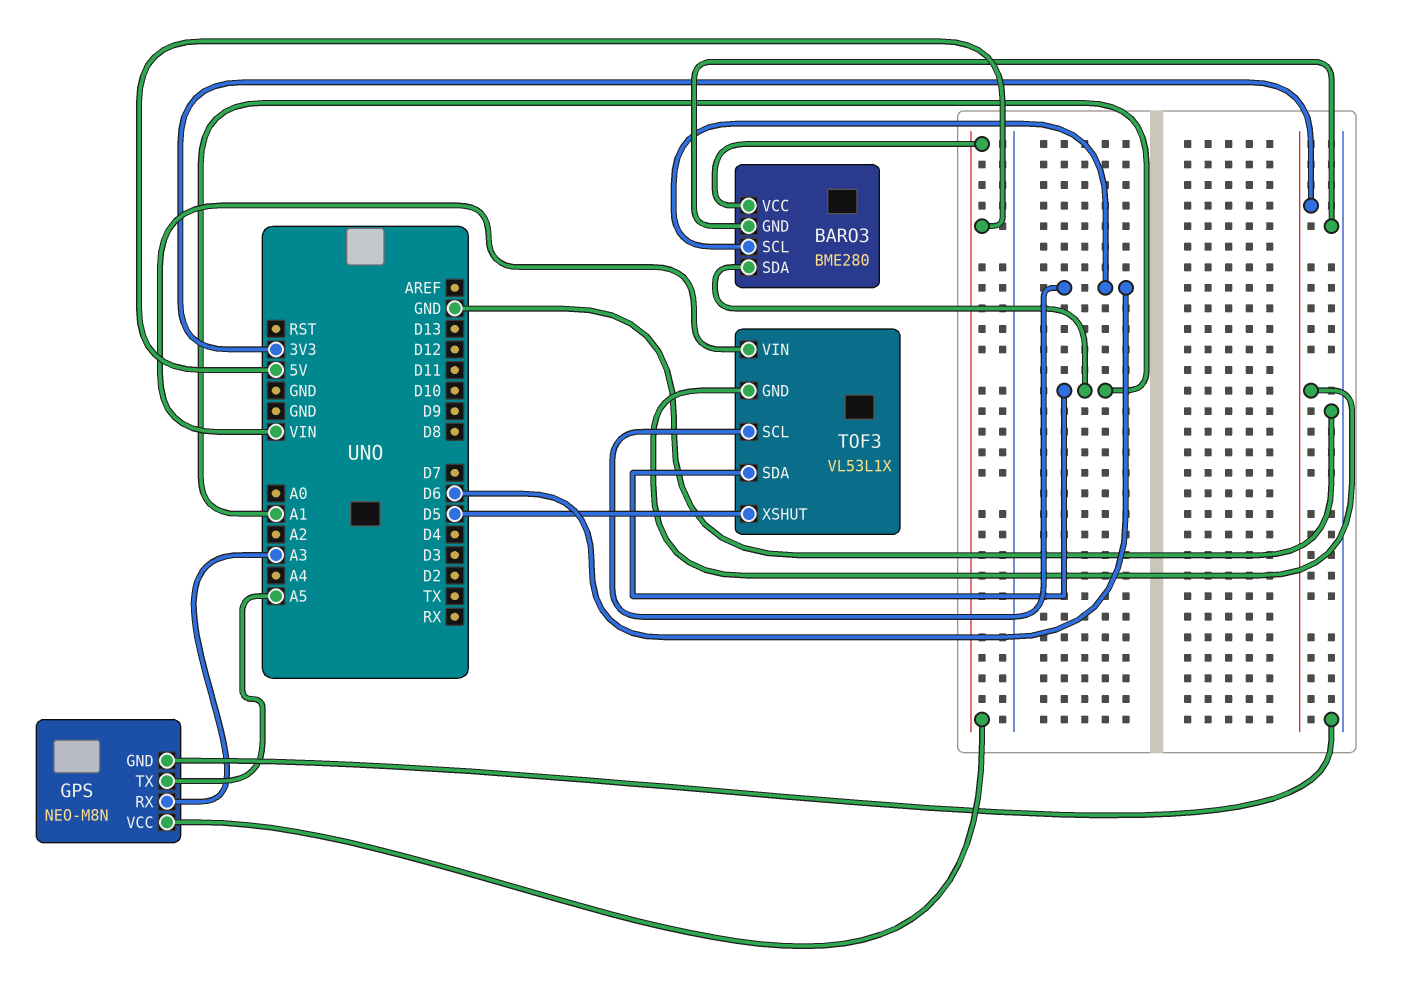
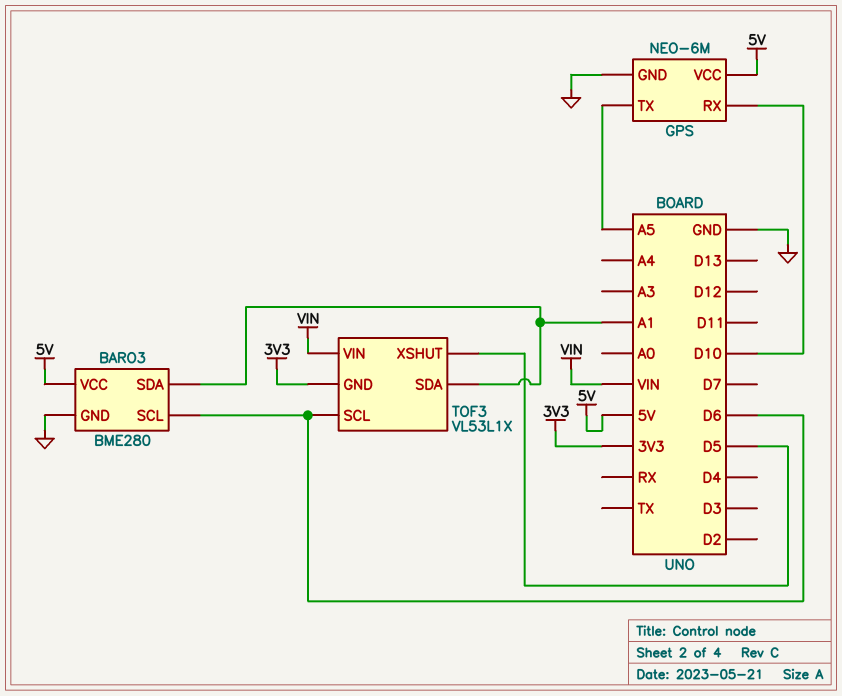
GPS: NEO-M8N -> NEO-6M
GPS pin RX: A3 -> D10

